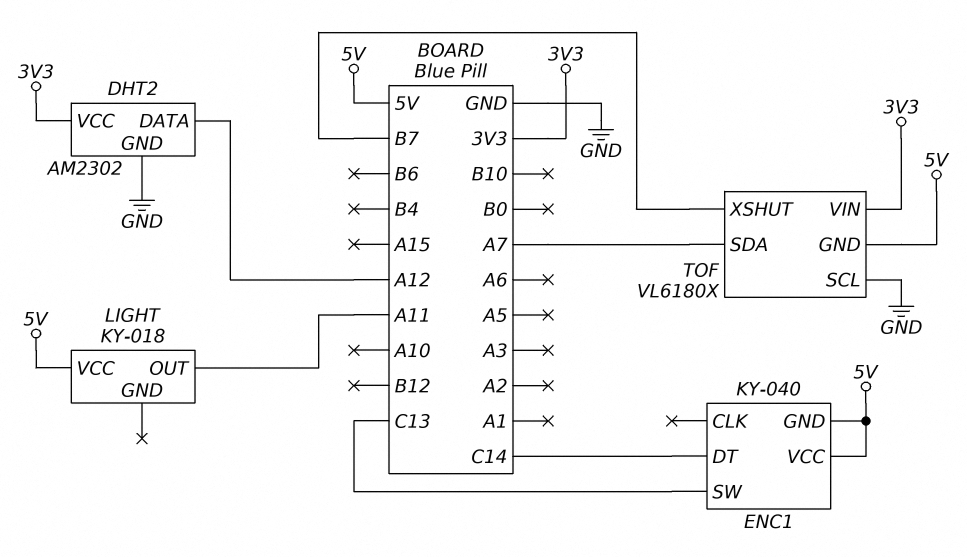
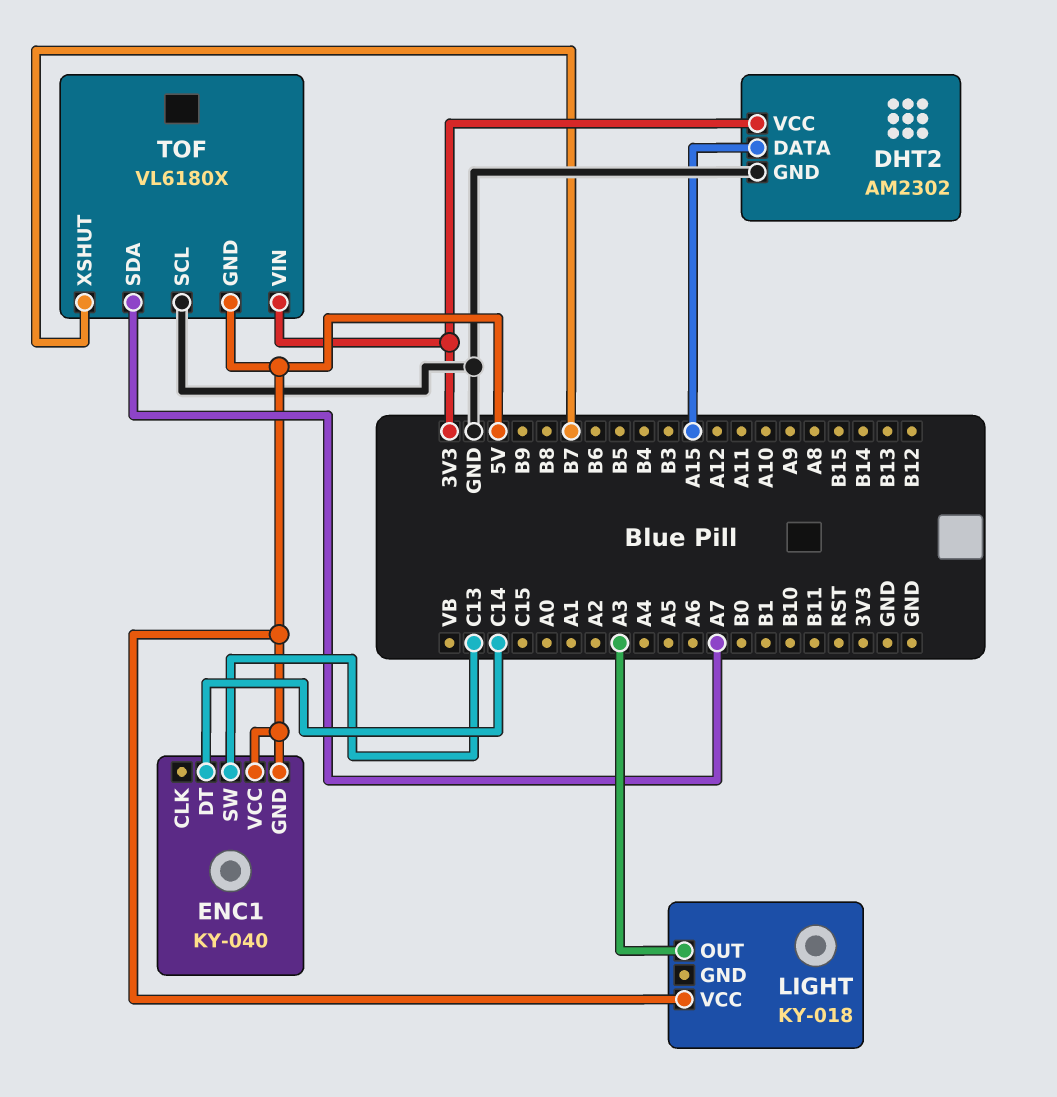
DHT2 pin DATA: A12 -> A15
LIGHT pin OUT: A11 -> A3

